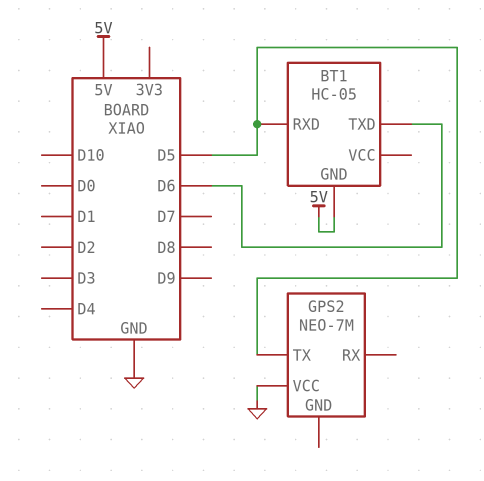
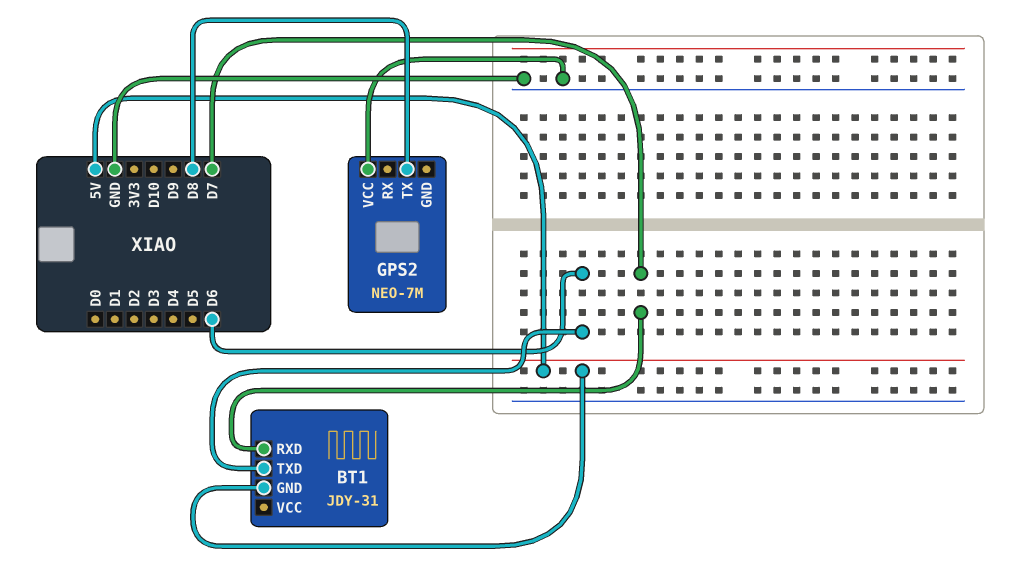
BT1: HC-05 -> JDY-31
BT1 pin RXD: D5 -> D7
GPS2 pin TX: D5 -> D8

